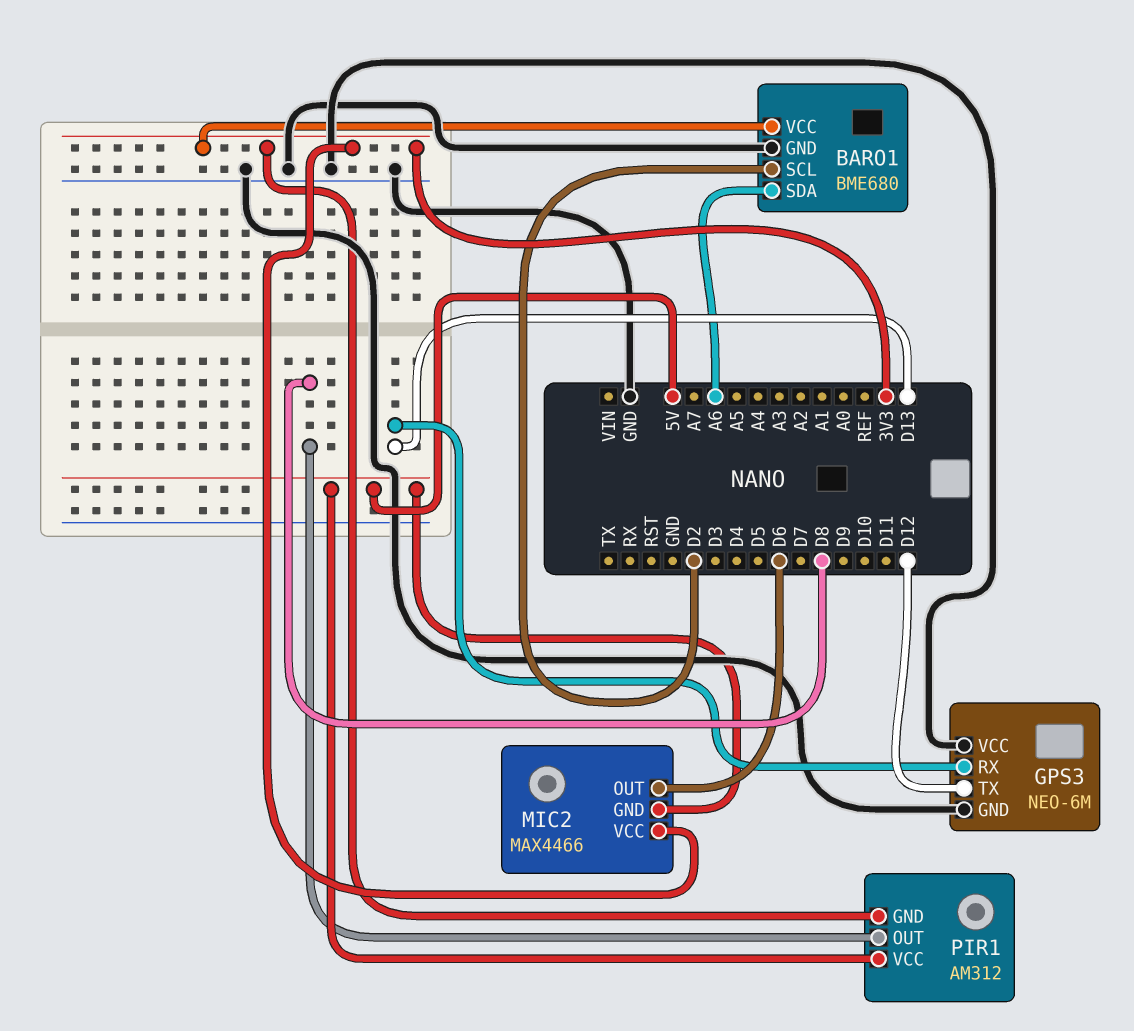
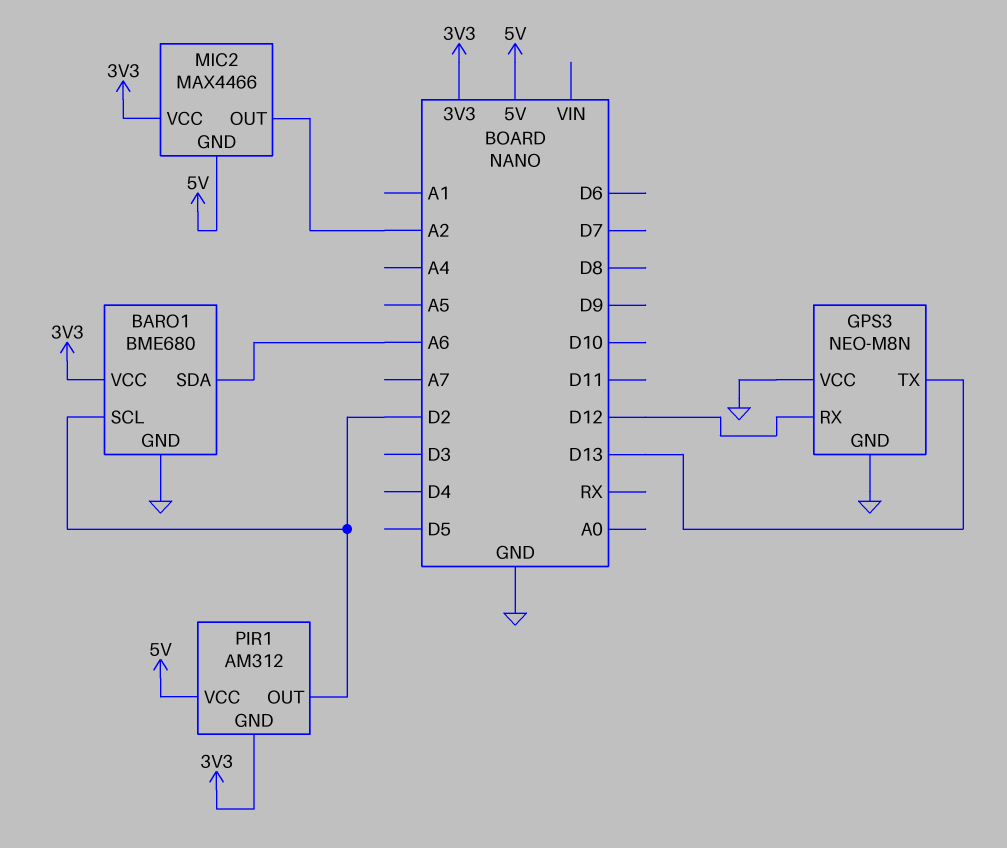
GPS3: NEO-6M -> NEO-M8N
GPS3 pin RX: D13 -> D12
GPS3 pin TX: D12 -> D13
MIC2 pin OUT: D6 -> A2
PIR1 pin OUT: D8 -> D2

